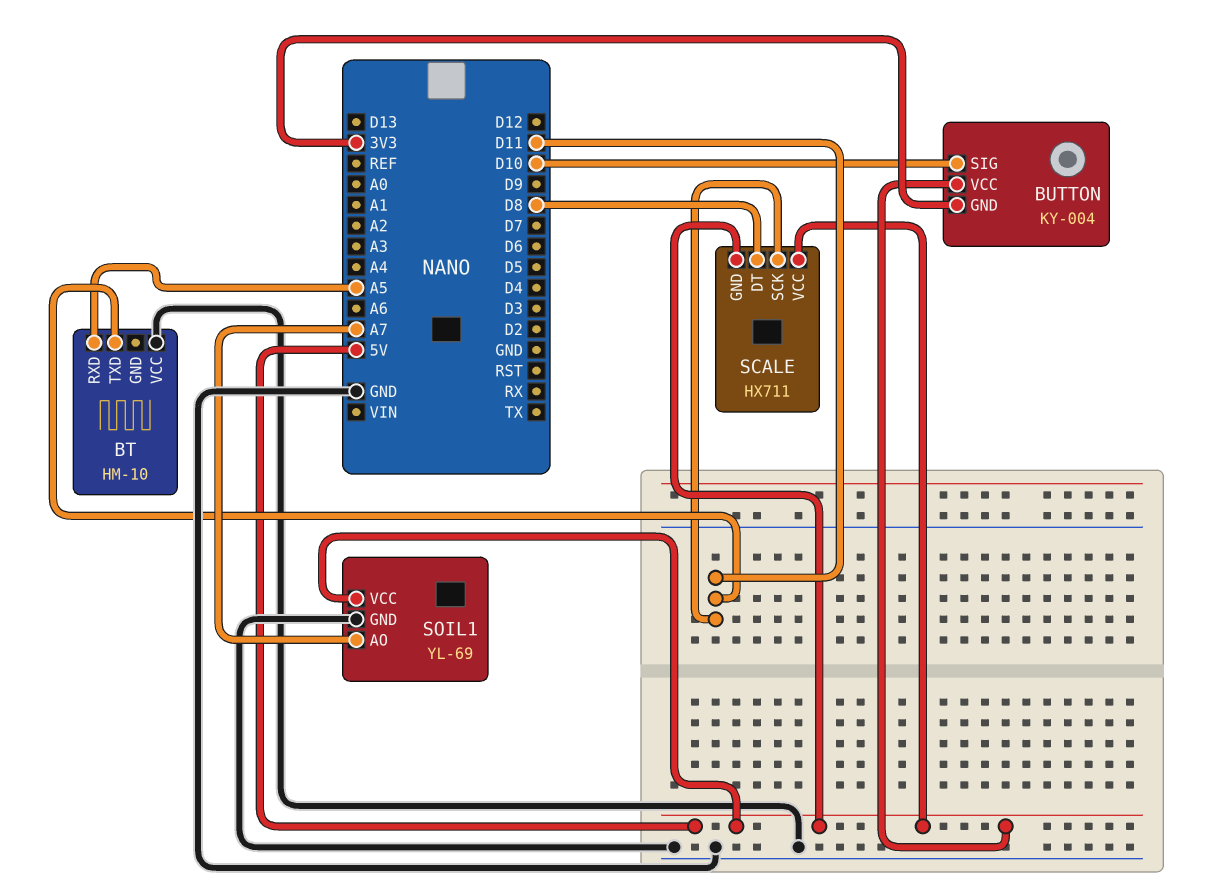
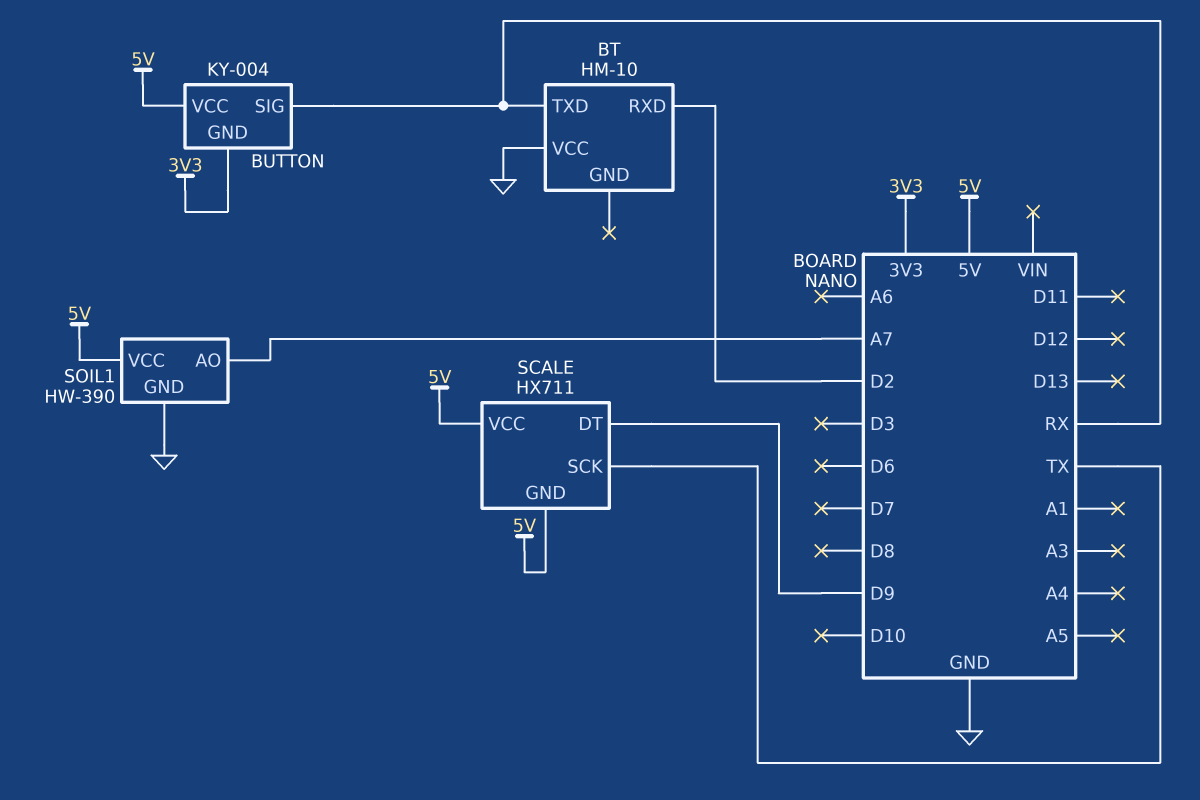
BT pin RXD: A5 -> D2
BT pin TXD: D11 -> RX
BUTTON pin SIG: D10 -> RX
SCALE pin DT: D8 -> D9
SCALE pin SCK: D11 -> TX
SOIL1: YL-69 -> HW-390

